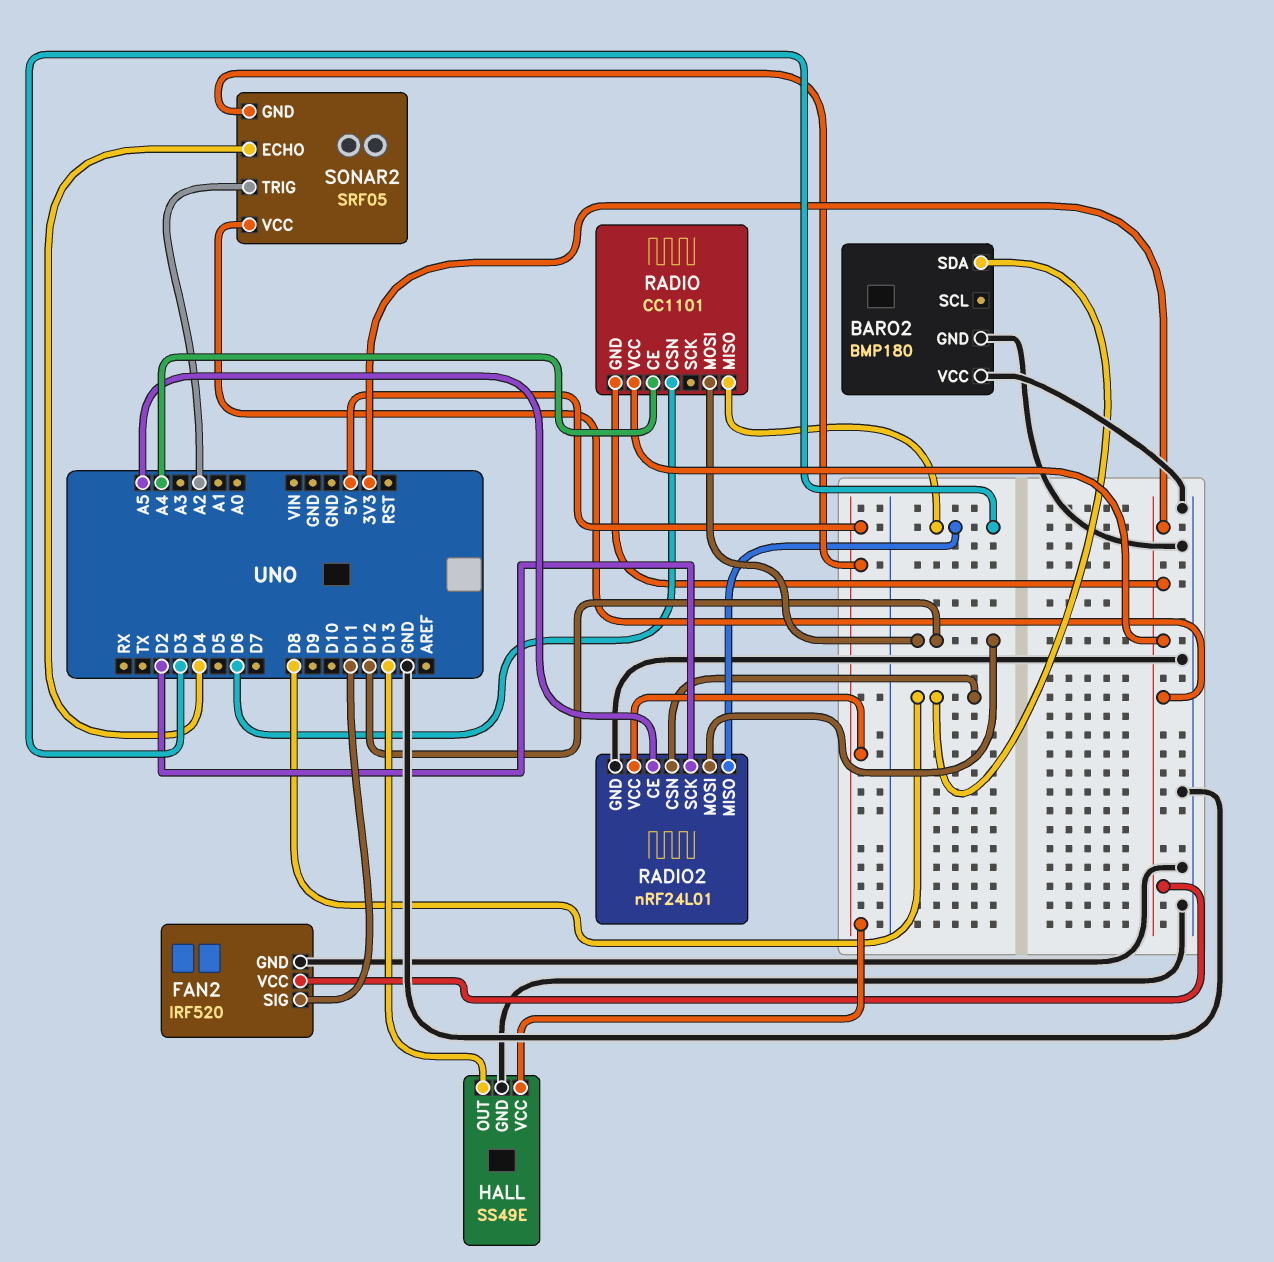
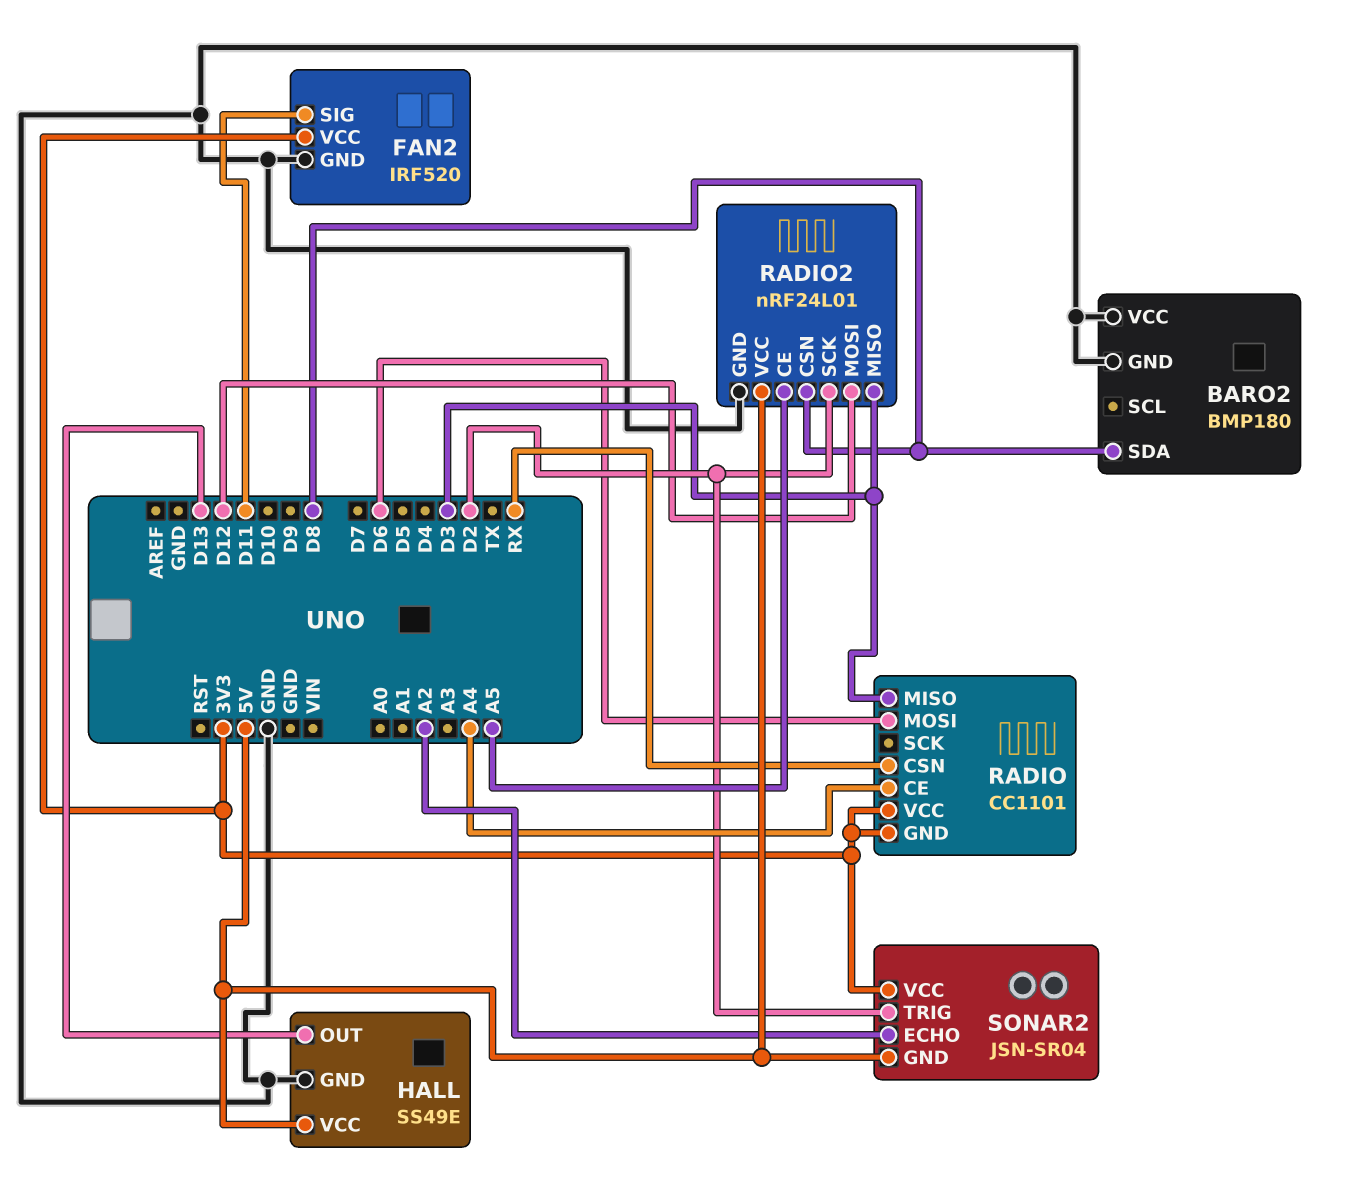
RADIO pin CSN: D6 -> RX
RADIO pin MOSI: D12 -> D6
SONAR2: SRF05 -> JSN-SR04
SONAR2 pin ECHO: D4 -> A2
SONAR2 pin TRIG: A2 -> D2

